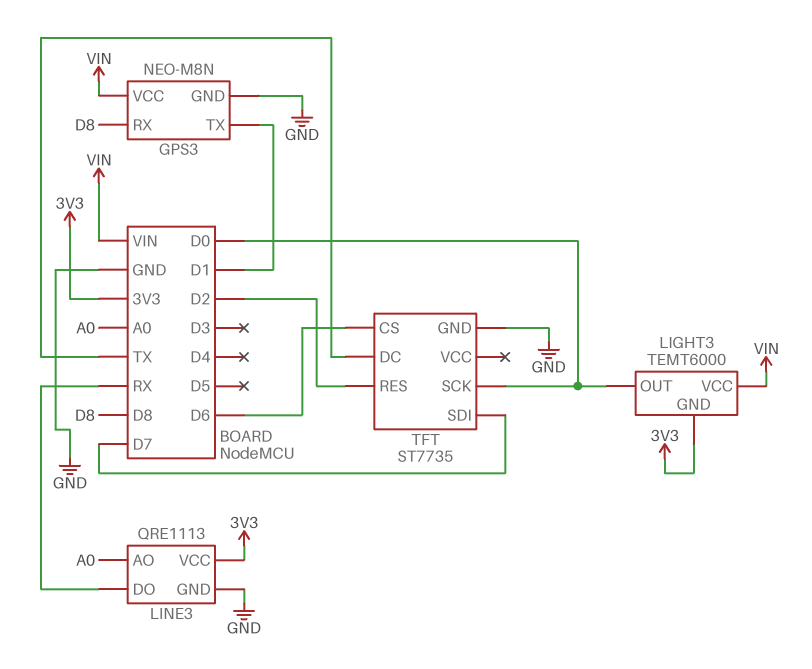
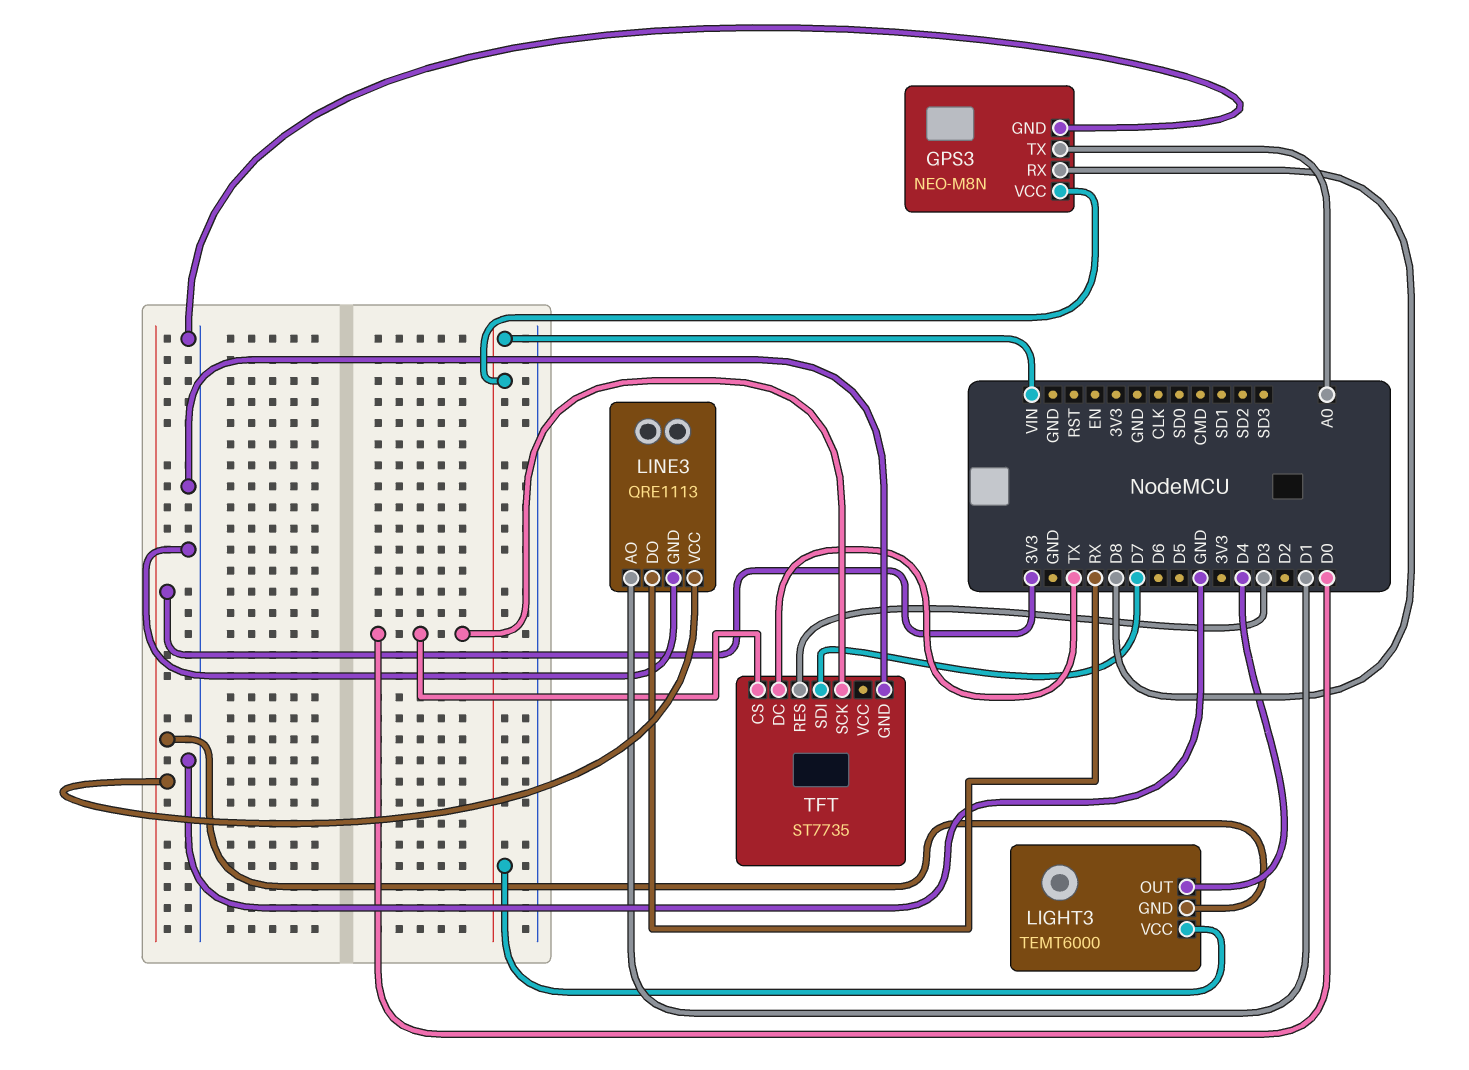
GPS3 pin TX: D1 -> A0
LIGHT3 pin OUT: D0 -> D4
LINE3 pin AO: A0 -> D1
TFT pin CS: D6 -> D0
TFT pin RES: D2 -> D3

